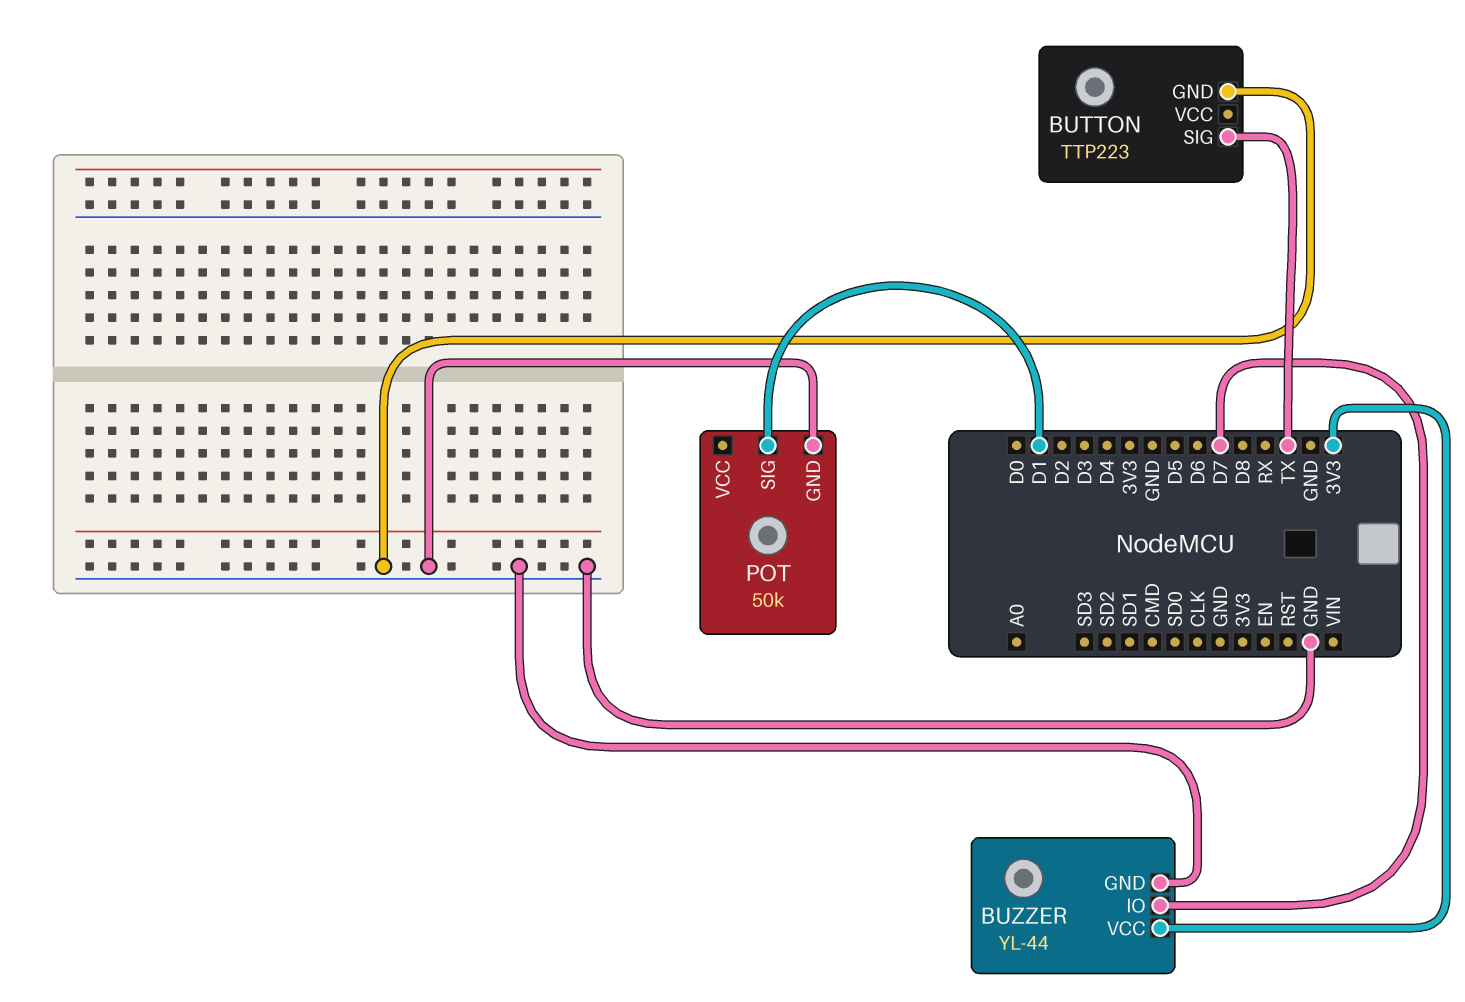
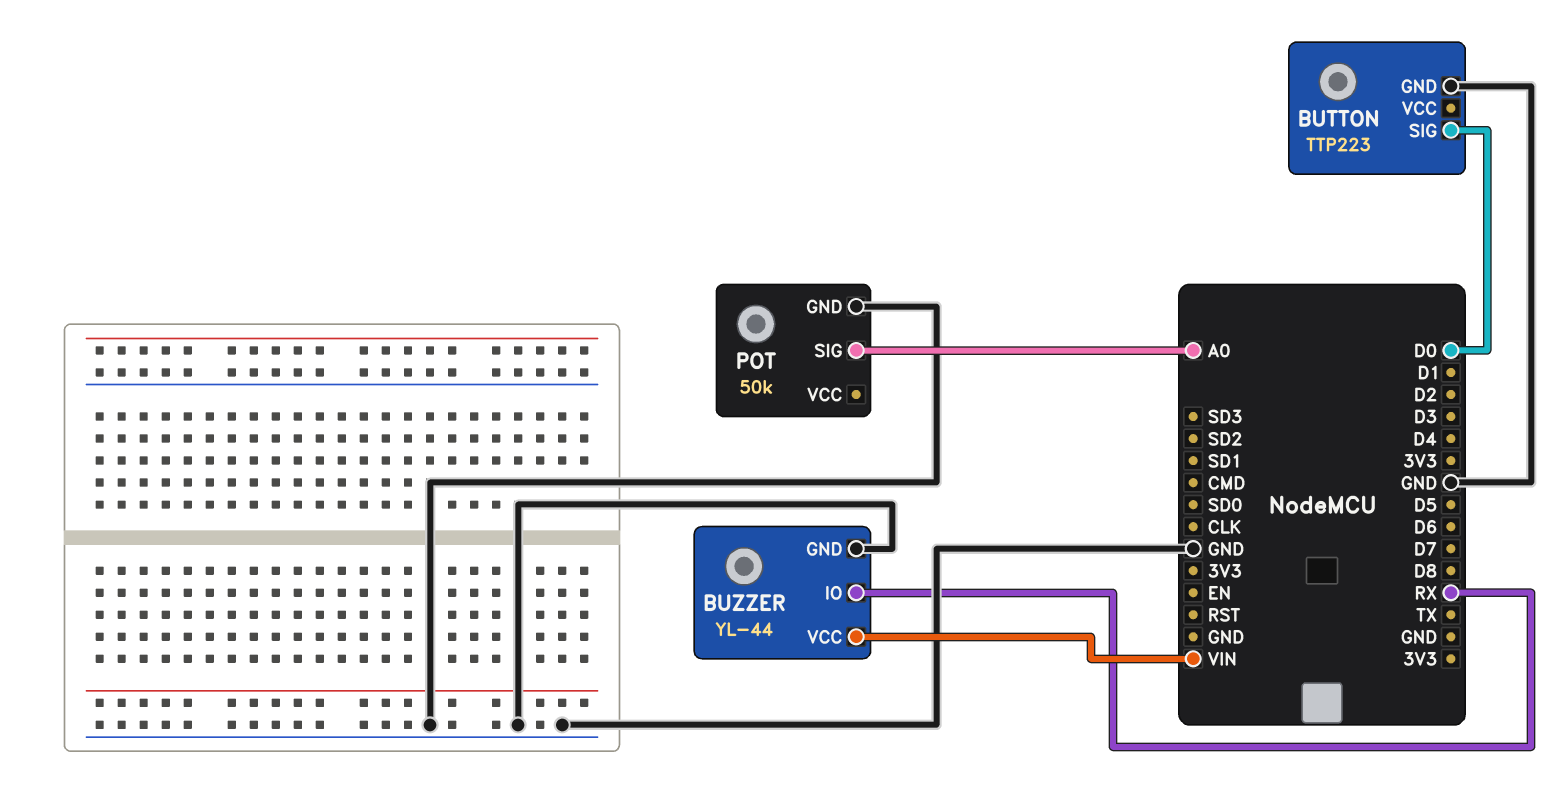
BUTTON pin SIG: TX -> D0
BUZZER pin IO: D7 -> RX
BUZZER pin VCC: 3V3 -> VIN
POT pin SIG: D1 -> A0

